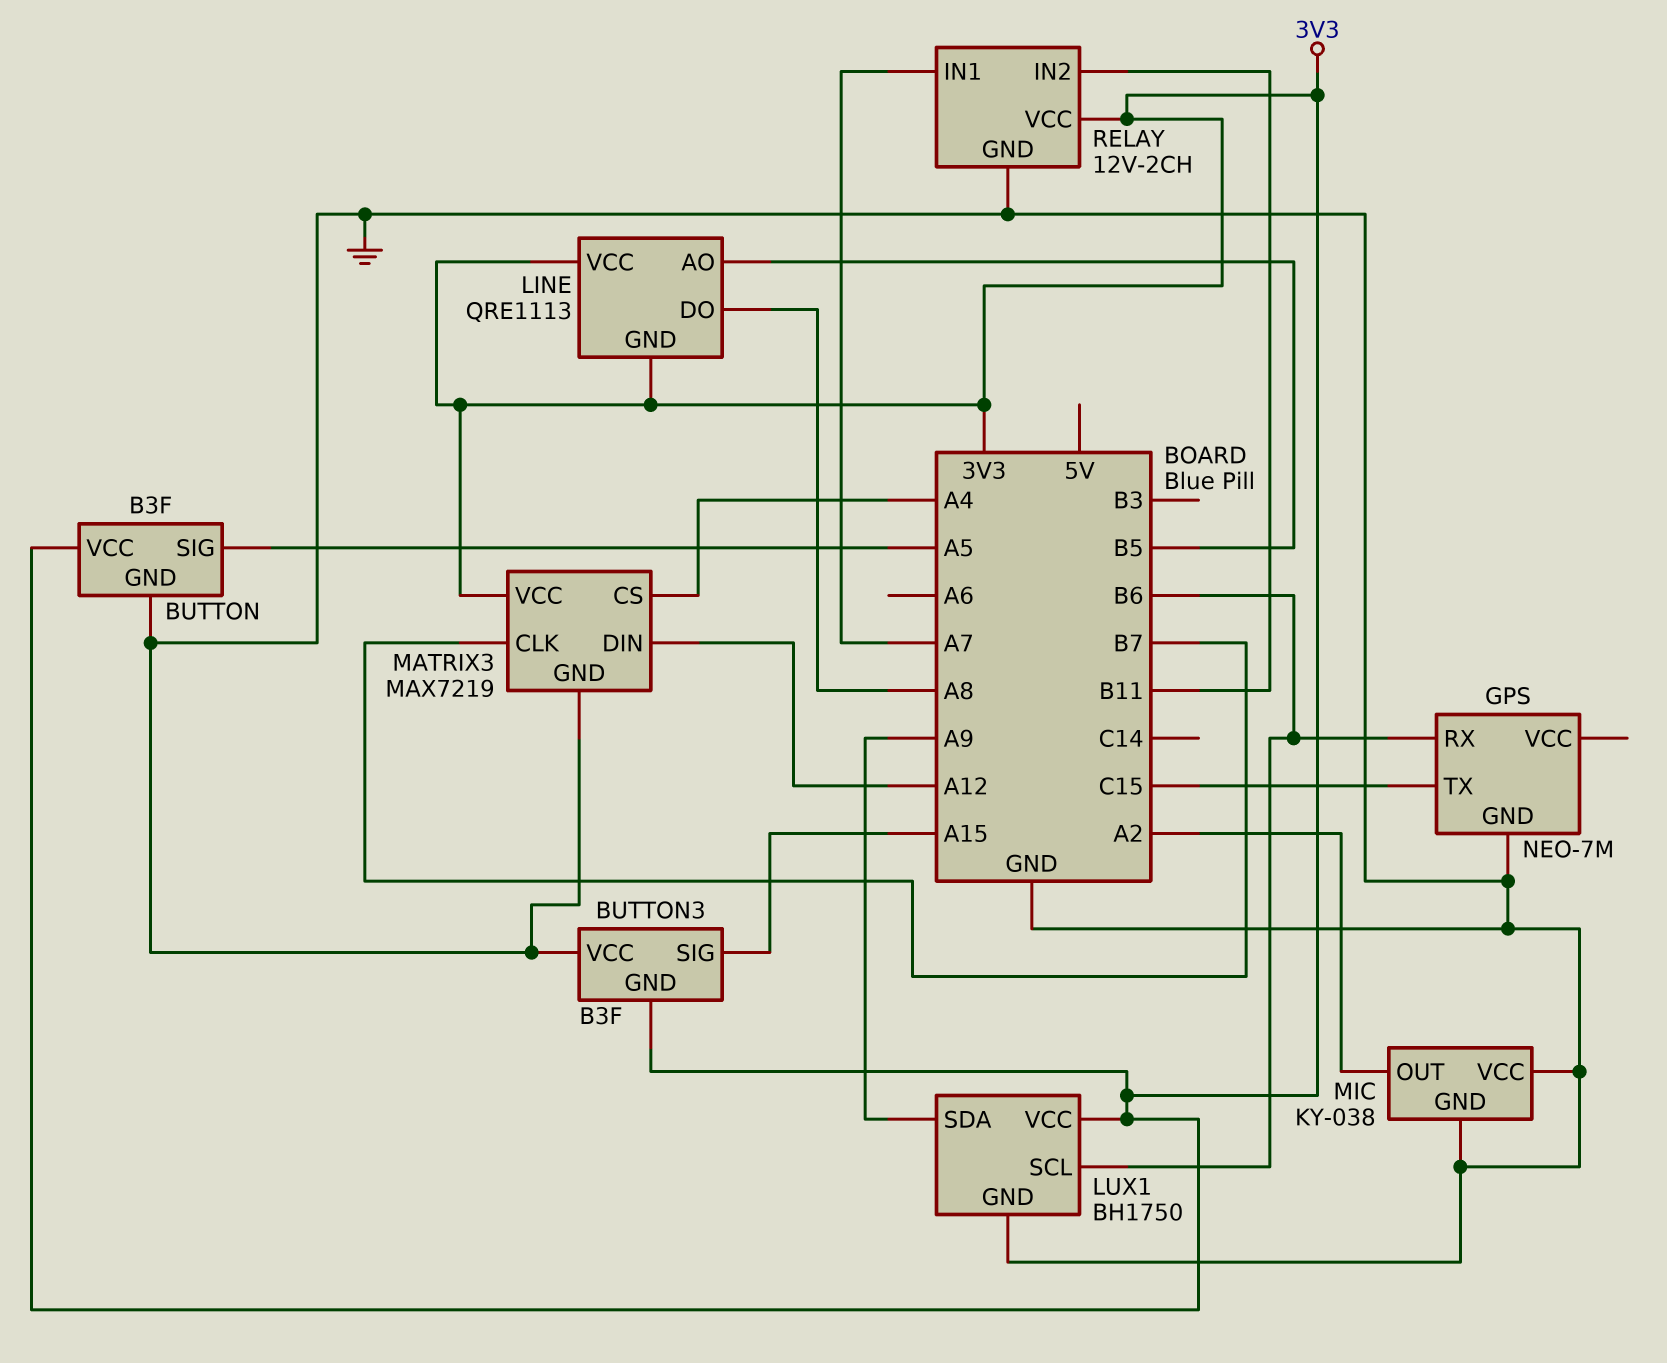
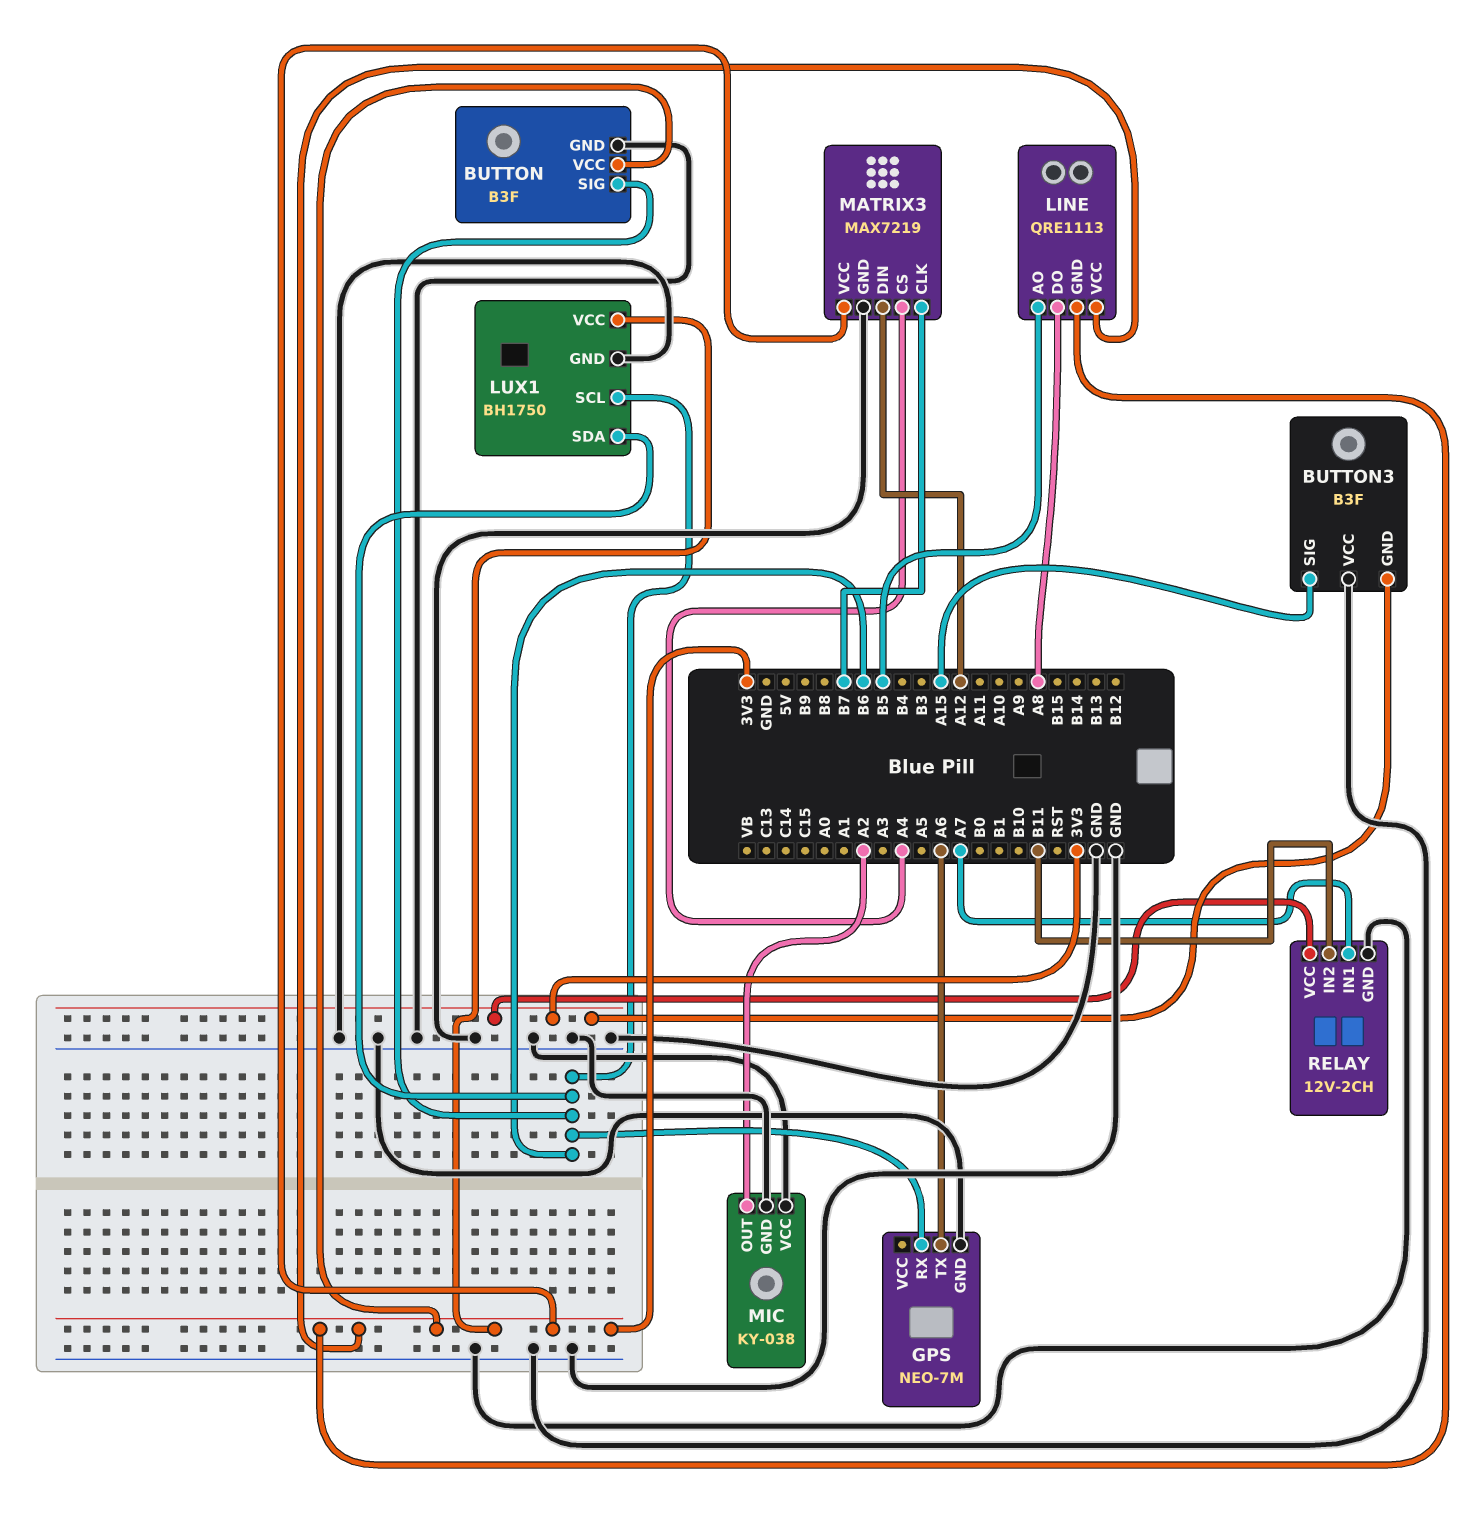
BUTTON pin SIG: A5 -> B6
GPS pin TX: C15 -> A6
LUX1 pin SDA: A9 -> B6

